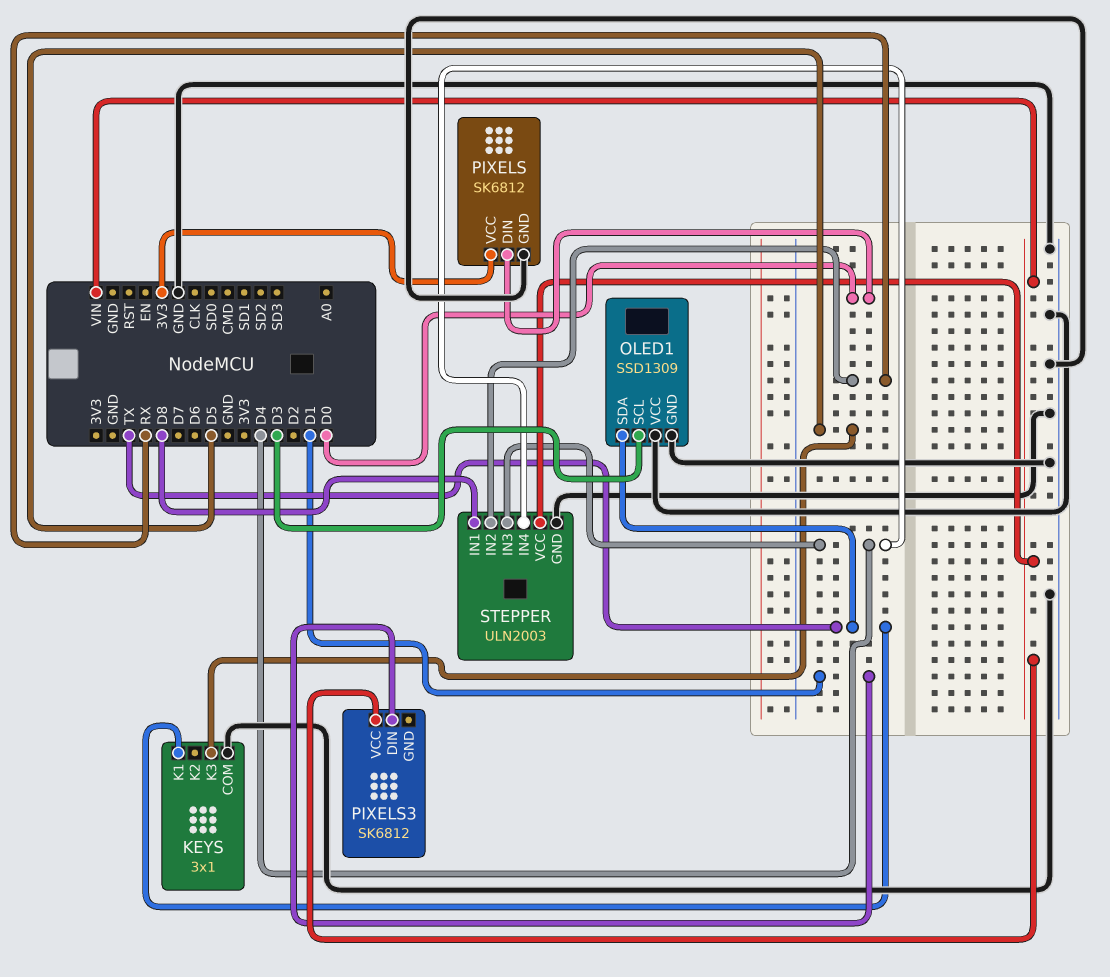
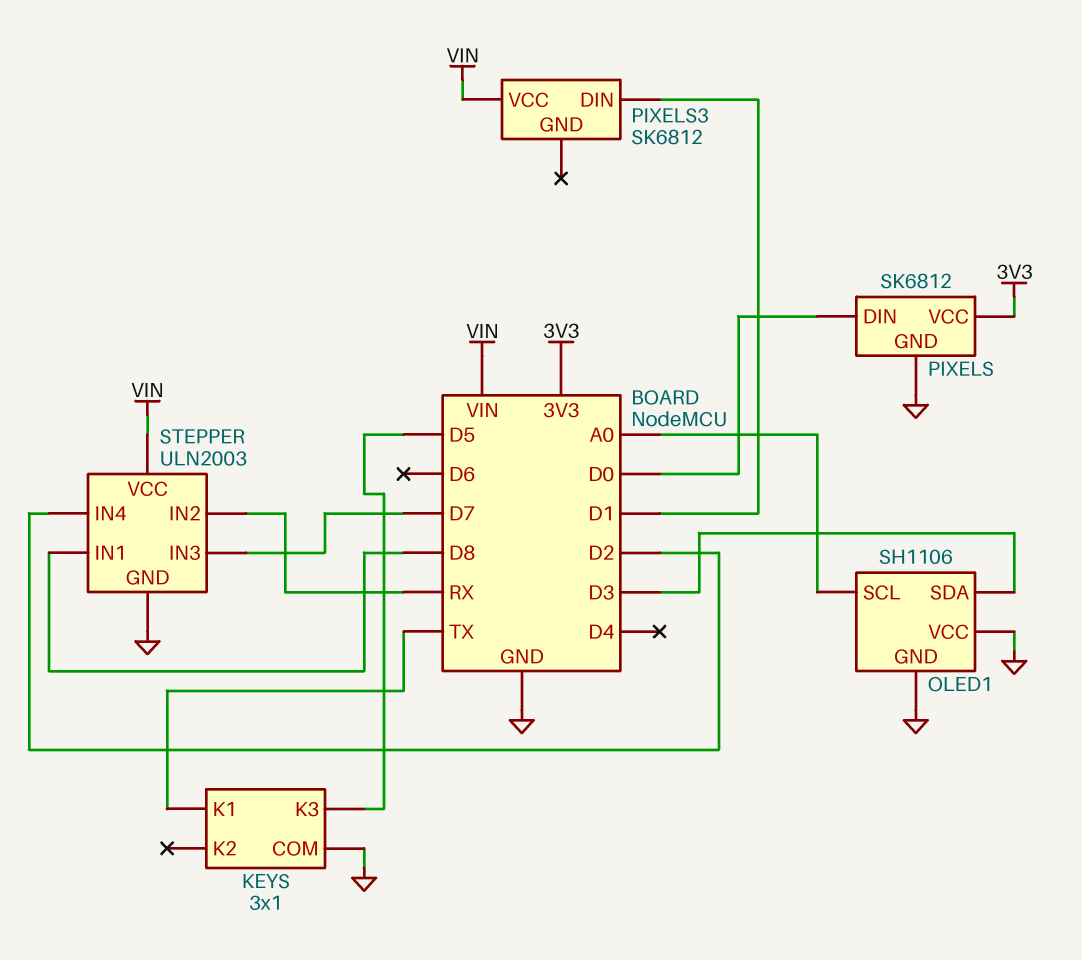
OLED1: SSD1309 -> SH1106
OLED1 pin SCL: D3 -> A0
OLED1 pin SDA: TX -> D3
STEPPER pin IN3: D4 -> D7
STEPPER pin IN4: D4 -> D2

